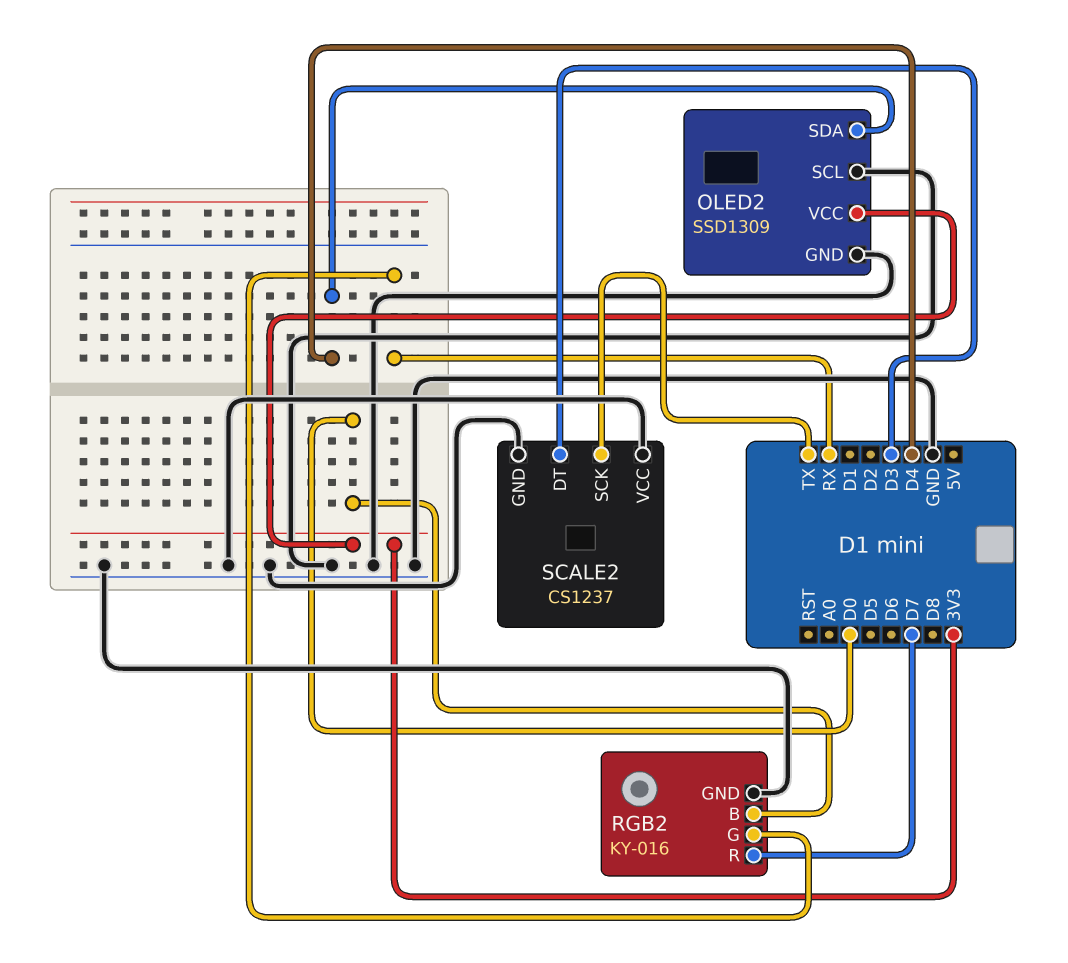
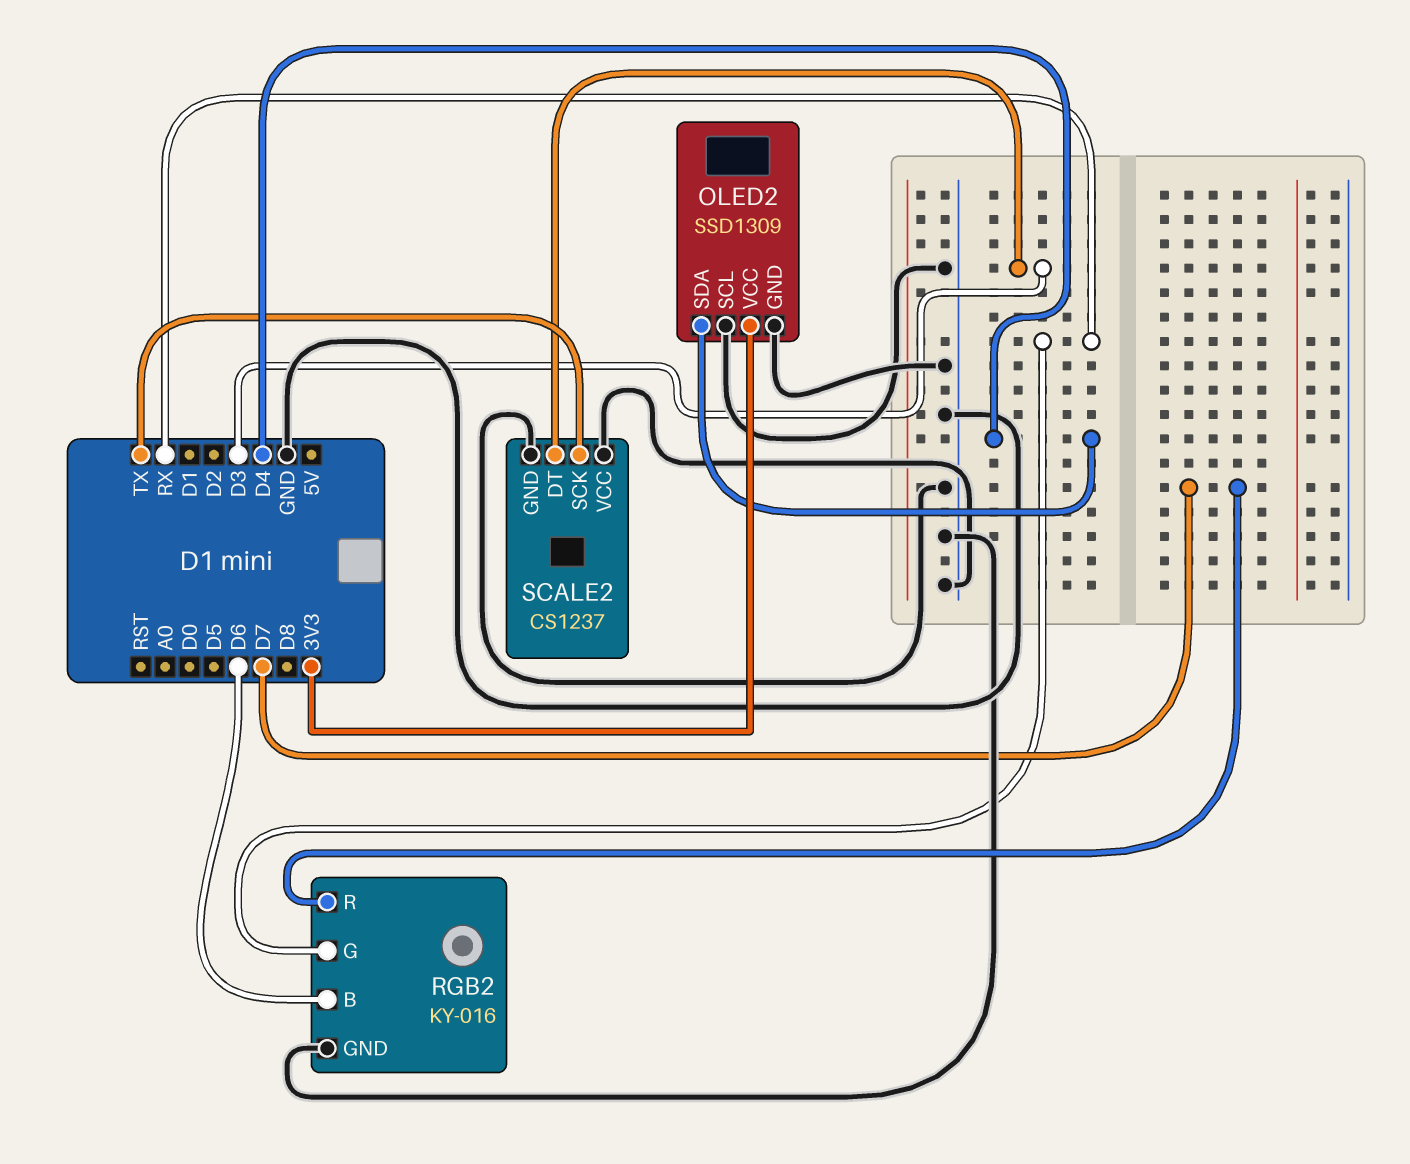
RGB2 pin B: D0 -> D6

